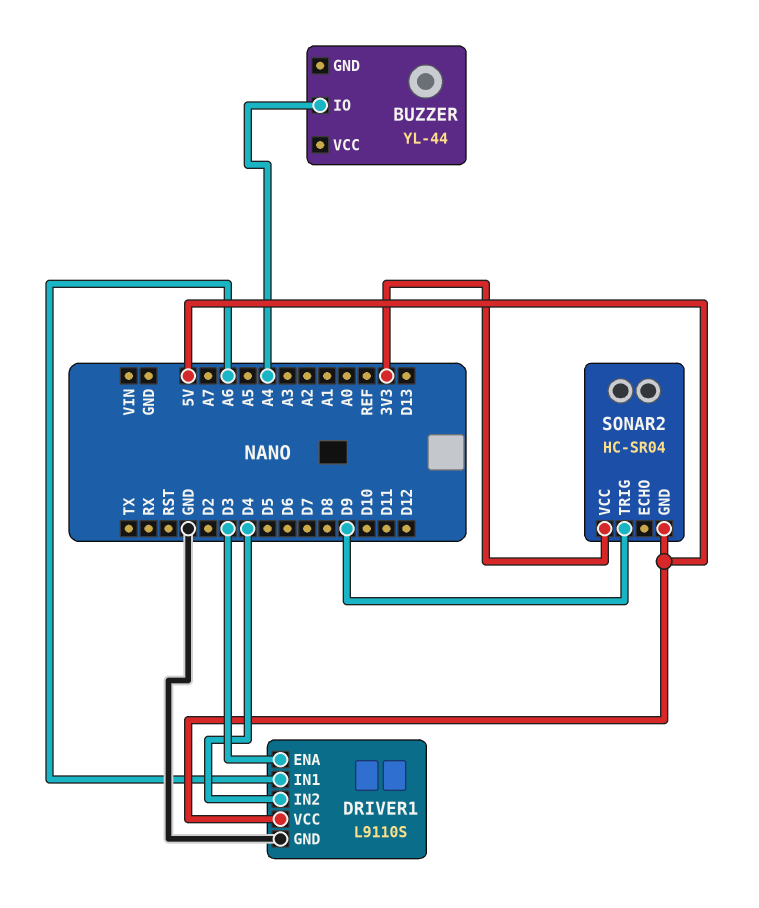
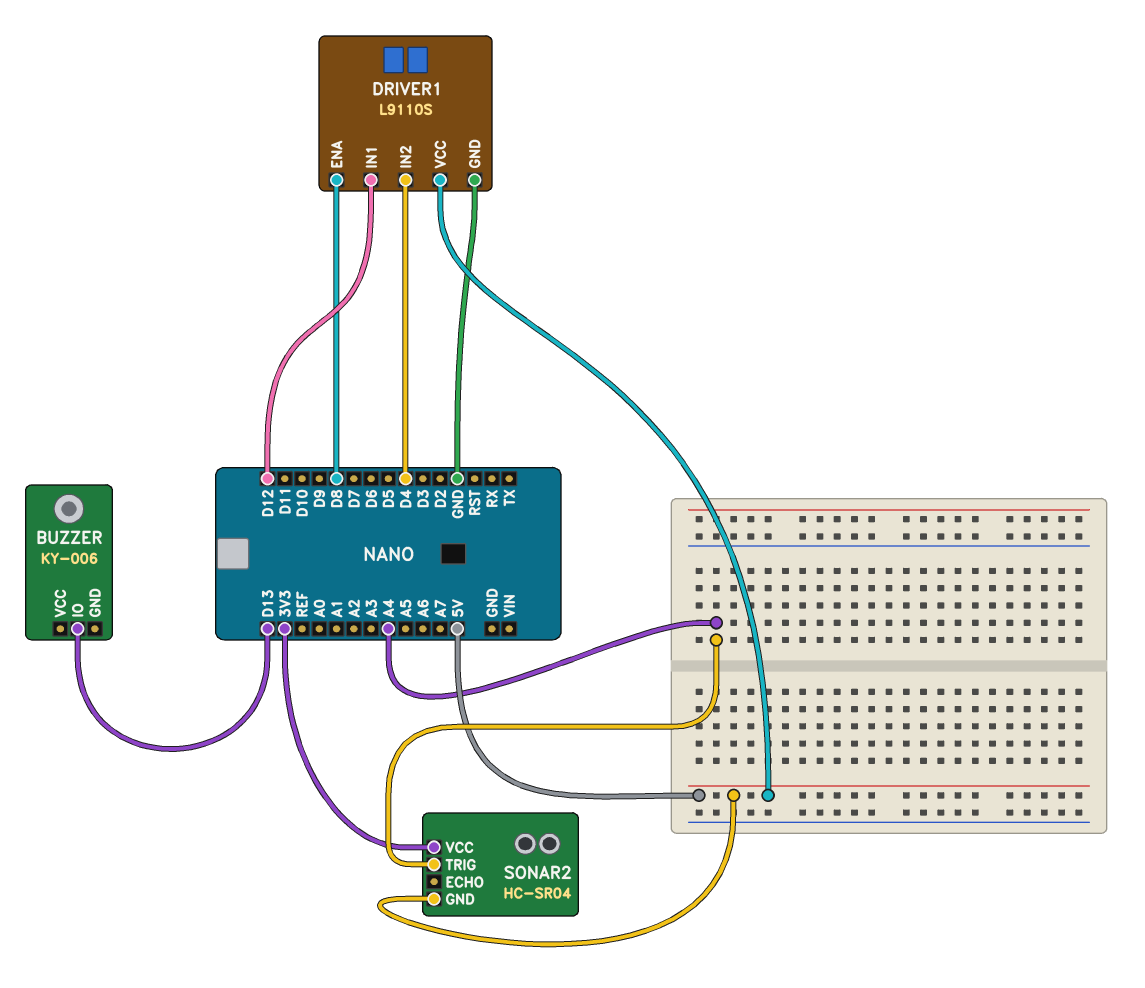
BUZZER: YL-44 -> KY-006
BUZZER pin IO: A4 -> D13
DRIVER1 pin ENA: D3 -> D8
DRIVER1 pin IN1: A6 -> D12
SONAR2 pin TRIG: D9 -> A4

